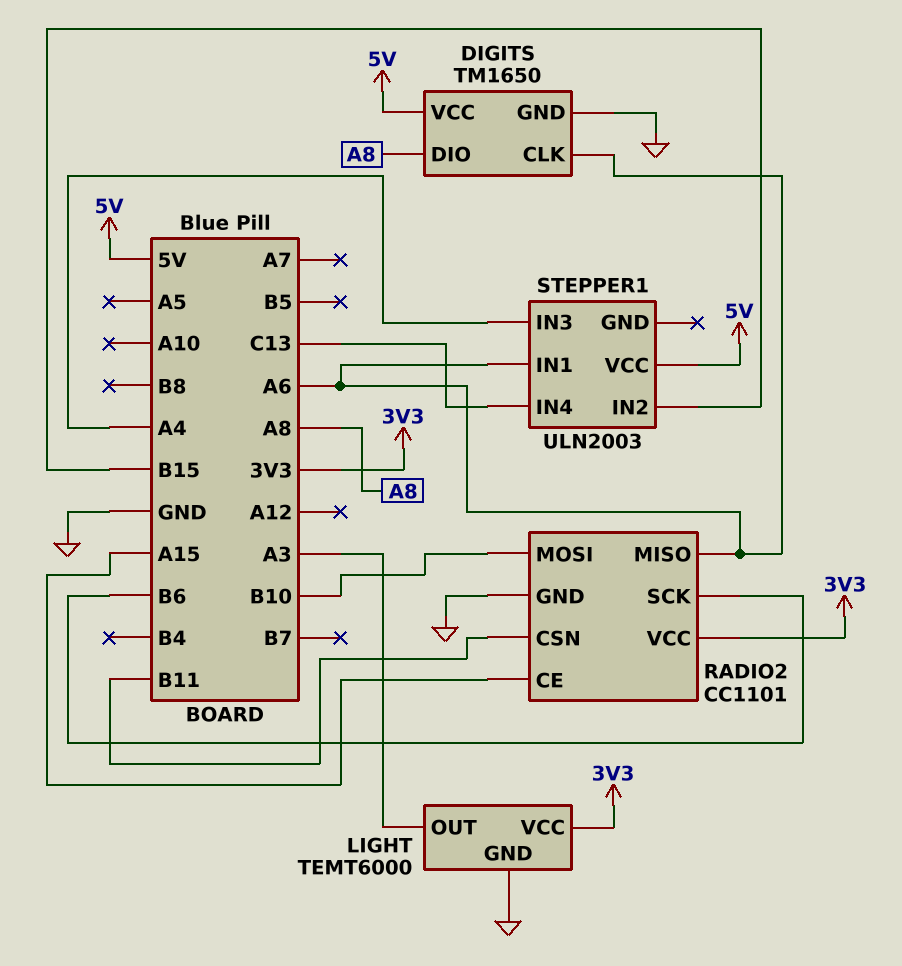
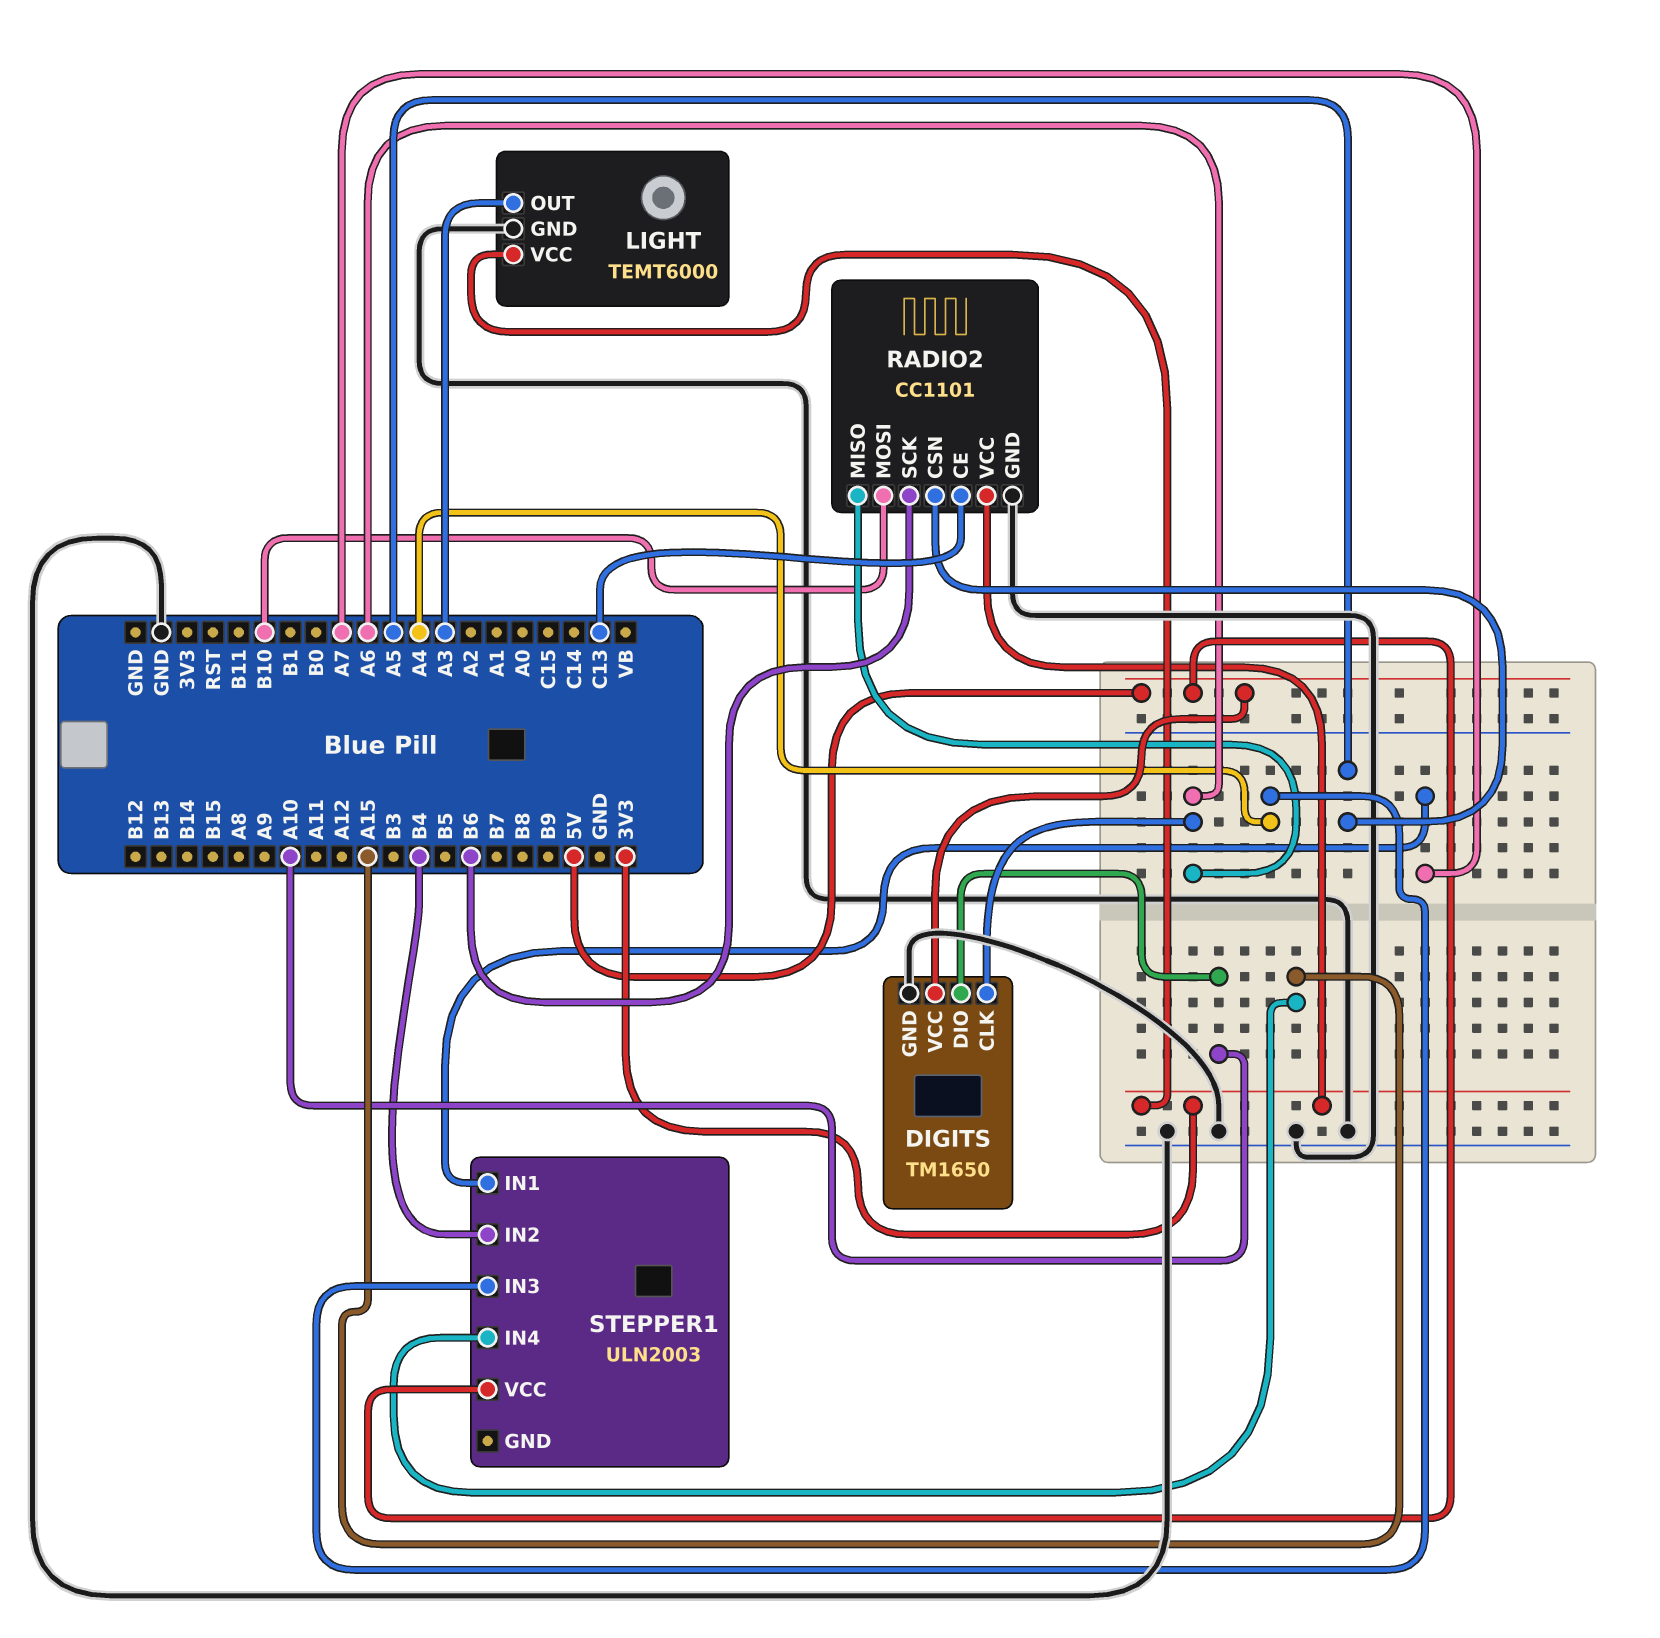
DIGITS pin DIO: A8 -> A10
RADIO2 pin CE: A15 -> C13
RADIO2 pin CSN: B11 -> A5
STEPPER1 pin IN1: A6 -> A7
STEPPER1 pin IN2: B15 -> B4
STEPPER1 pin IN4: C13 -> A15

